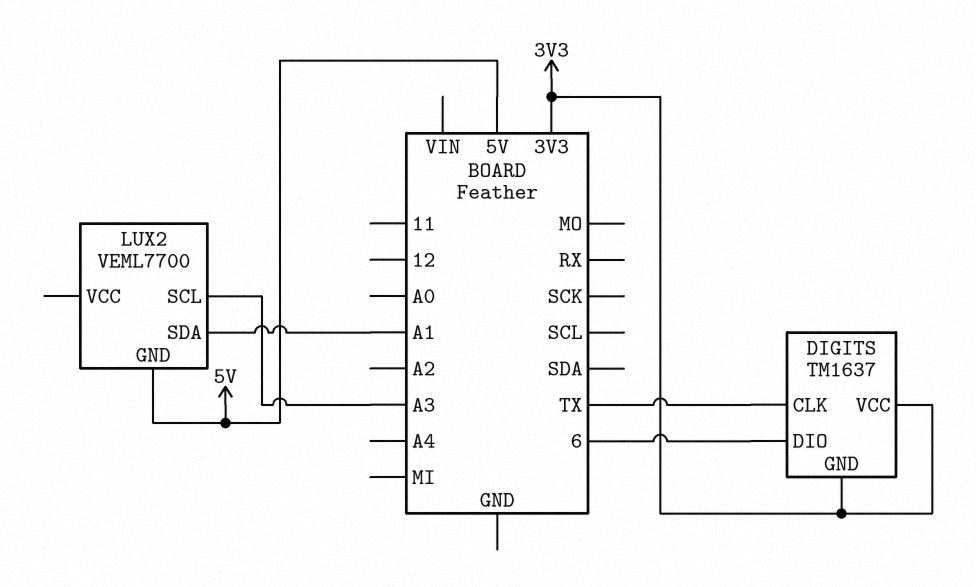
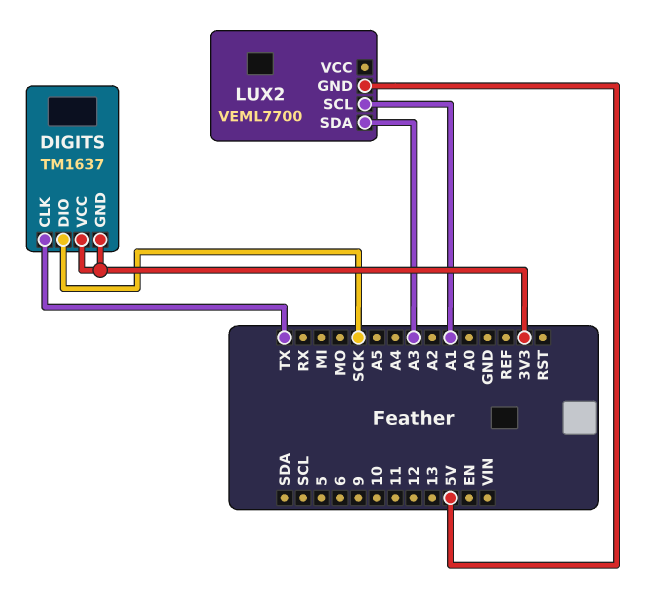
DIGITS pin DIO: 6 -> SCK
LUX2 pin SCL: A3 -> A1
LUX2 pin SDA: A1 -> A3

